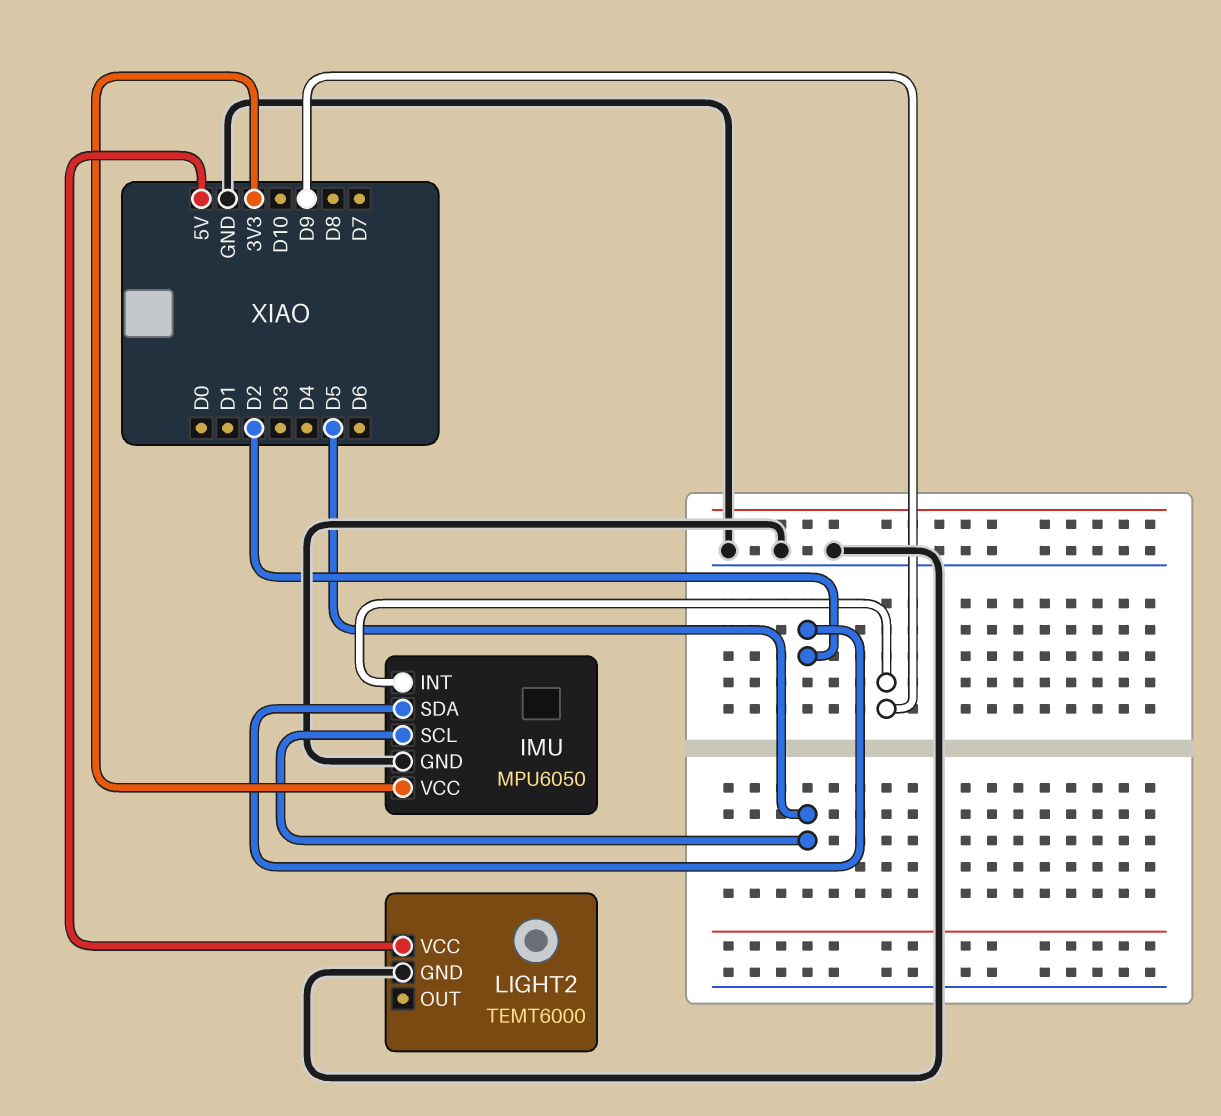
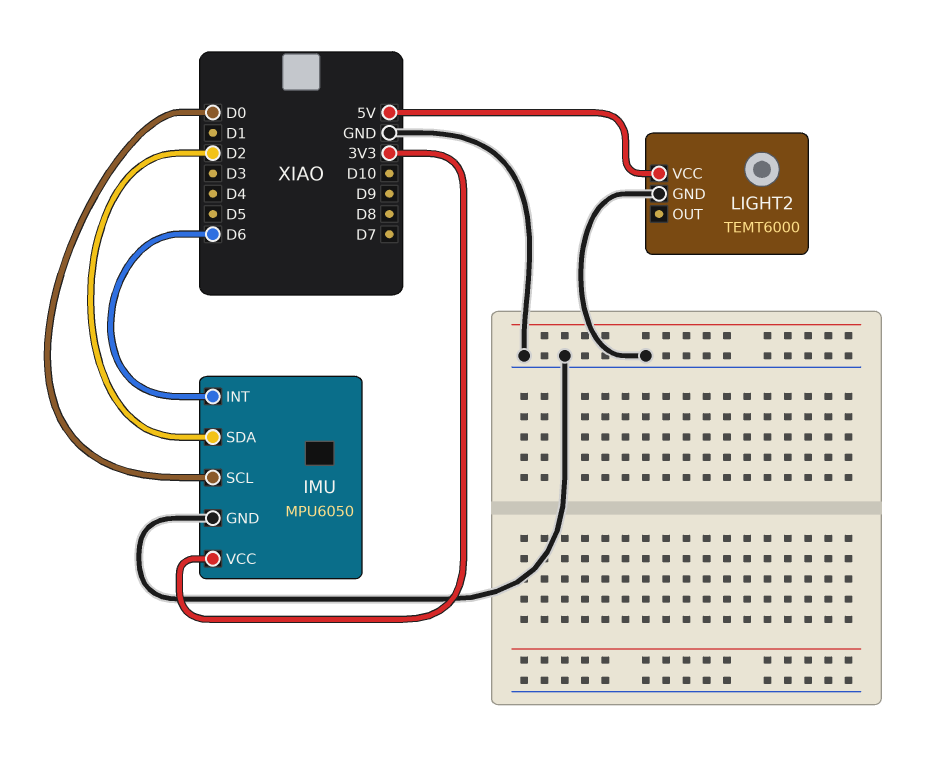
IMU pin INT: D9 -> D6
IMU pin SCL: D5 -> D0

